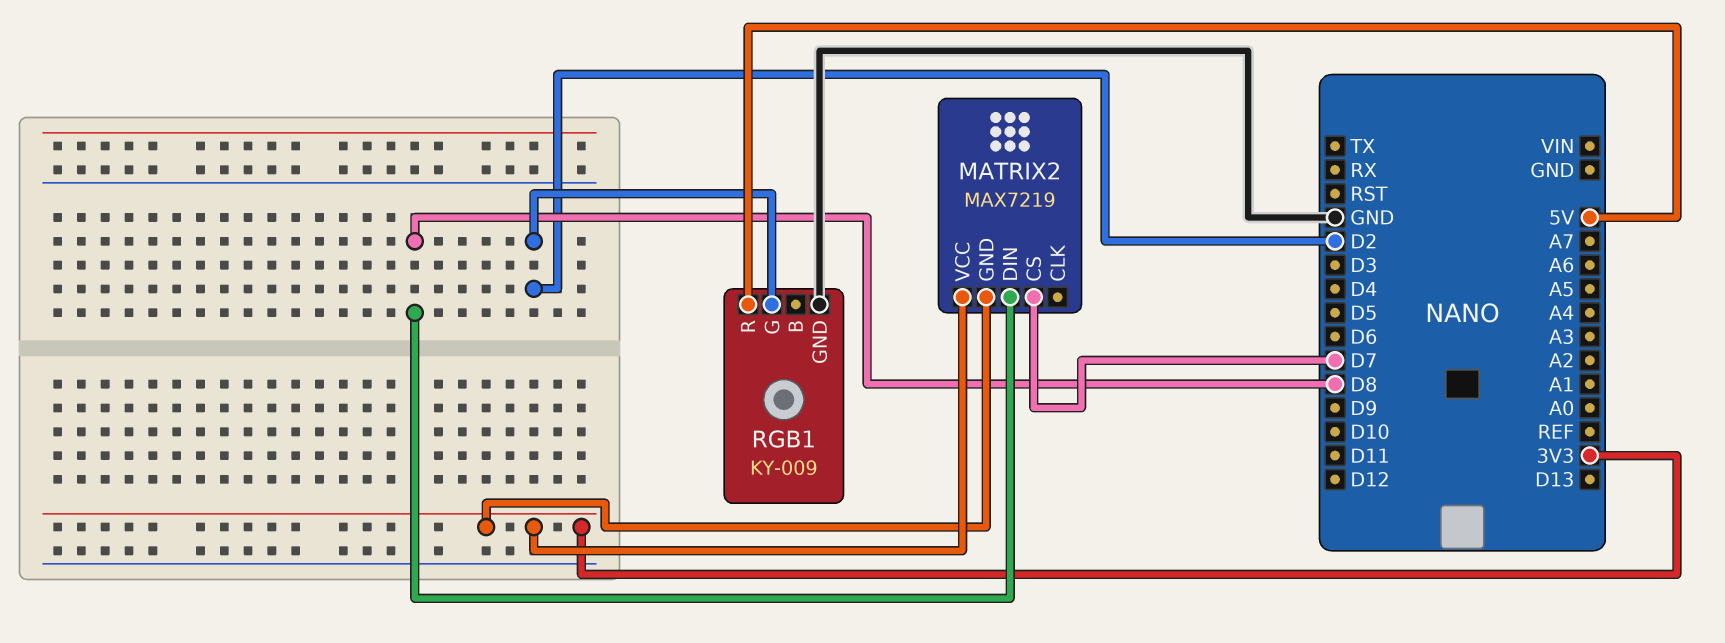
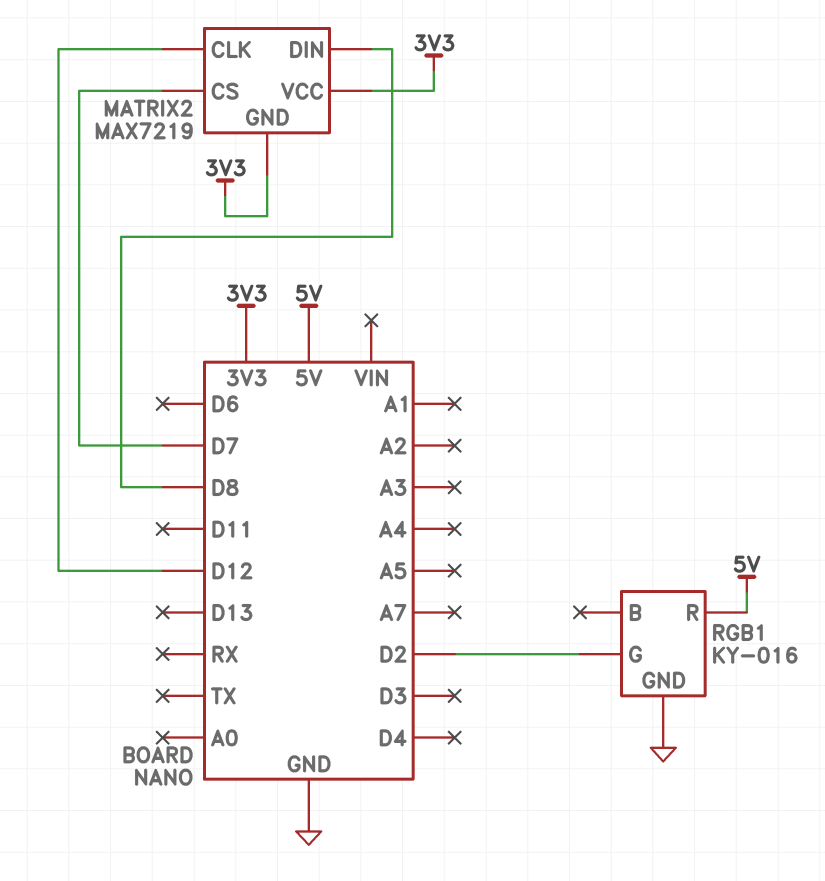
MATRIX2 pin CLK: none -> D12
RGB1: KY-009 -> KY-016

